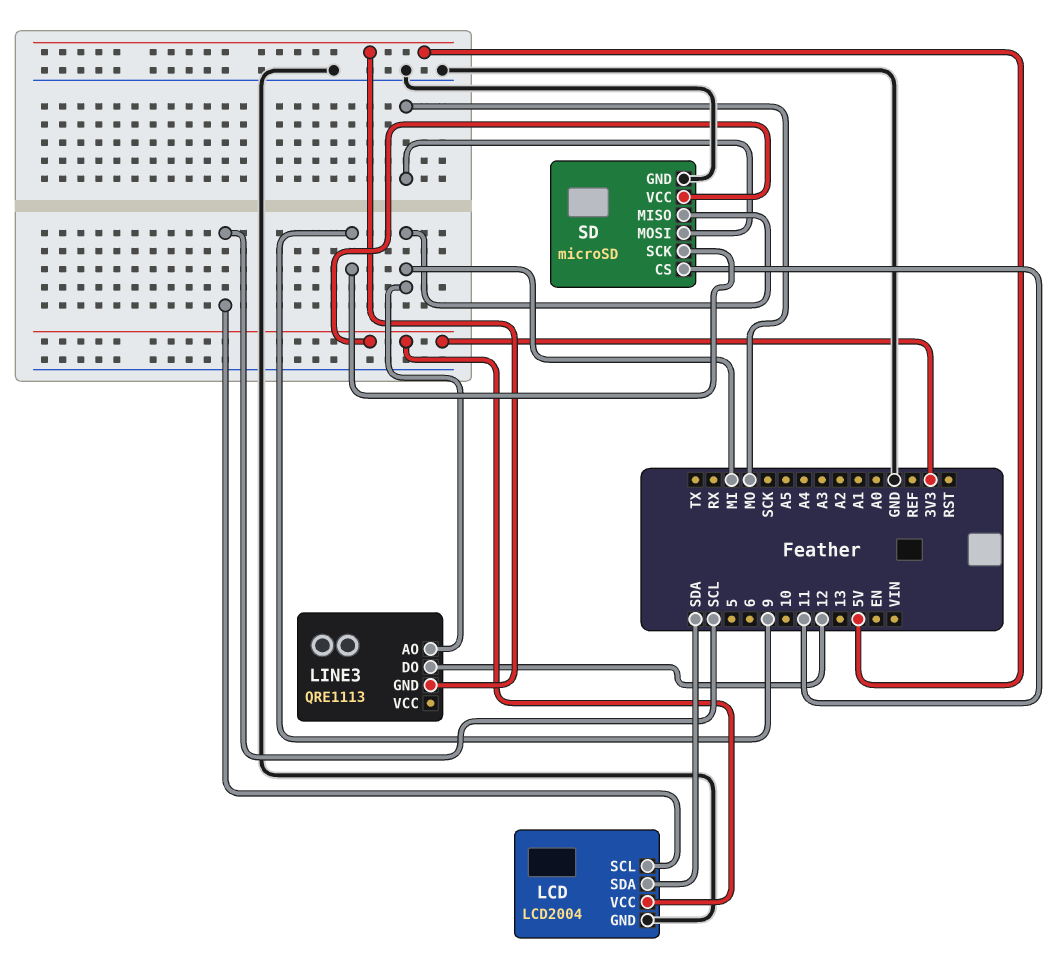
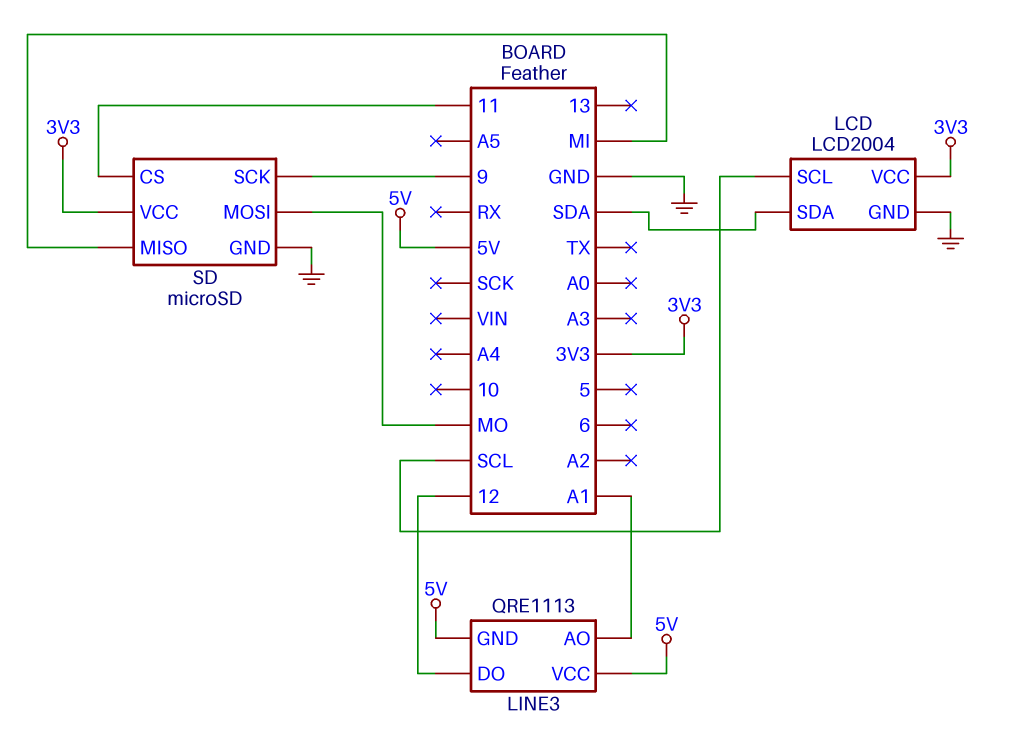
LINE3 pin AO: MI -> A1
LINE3 pin VCC: none -> 5V

